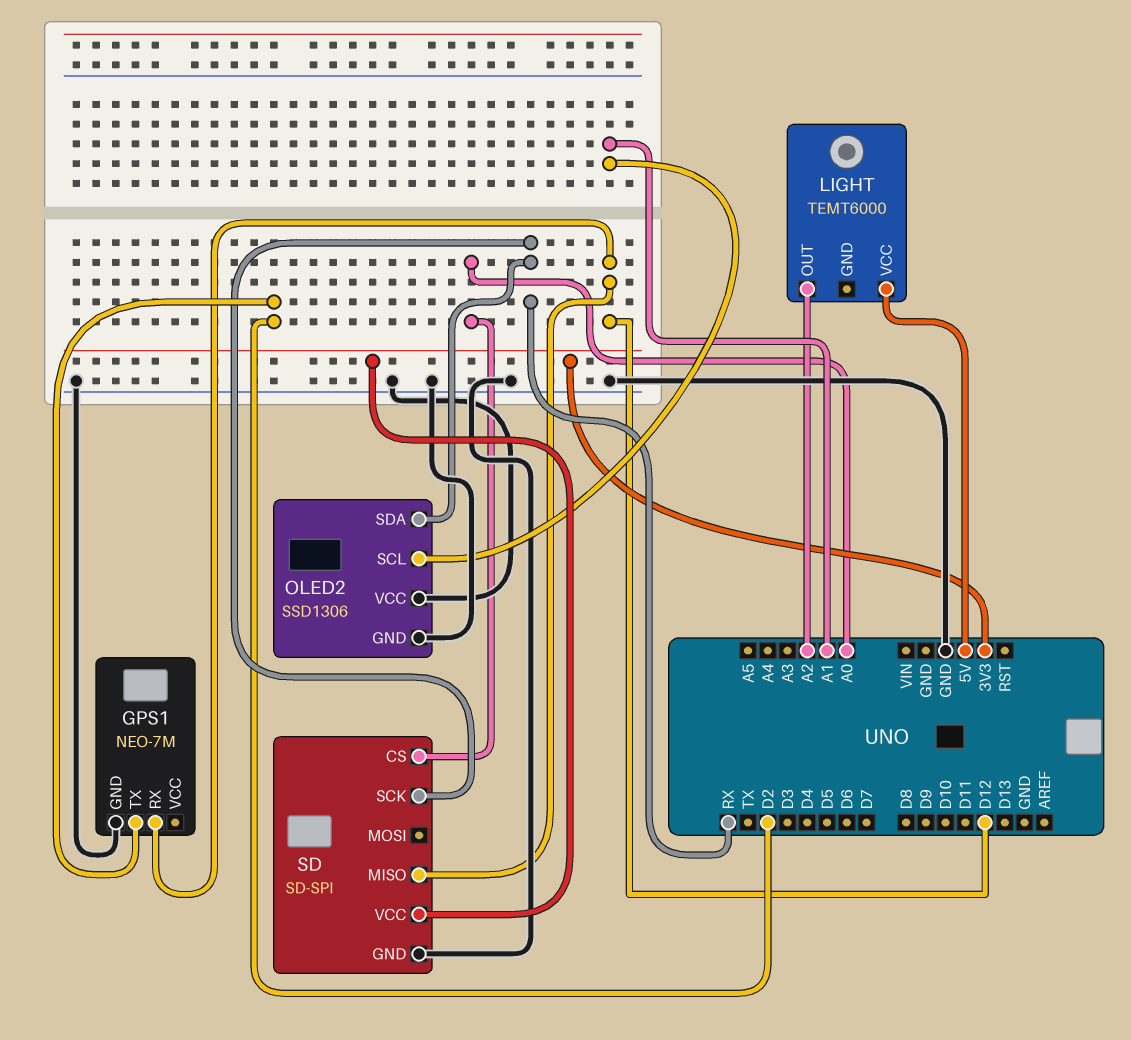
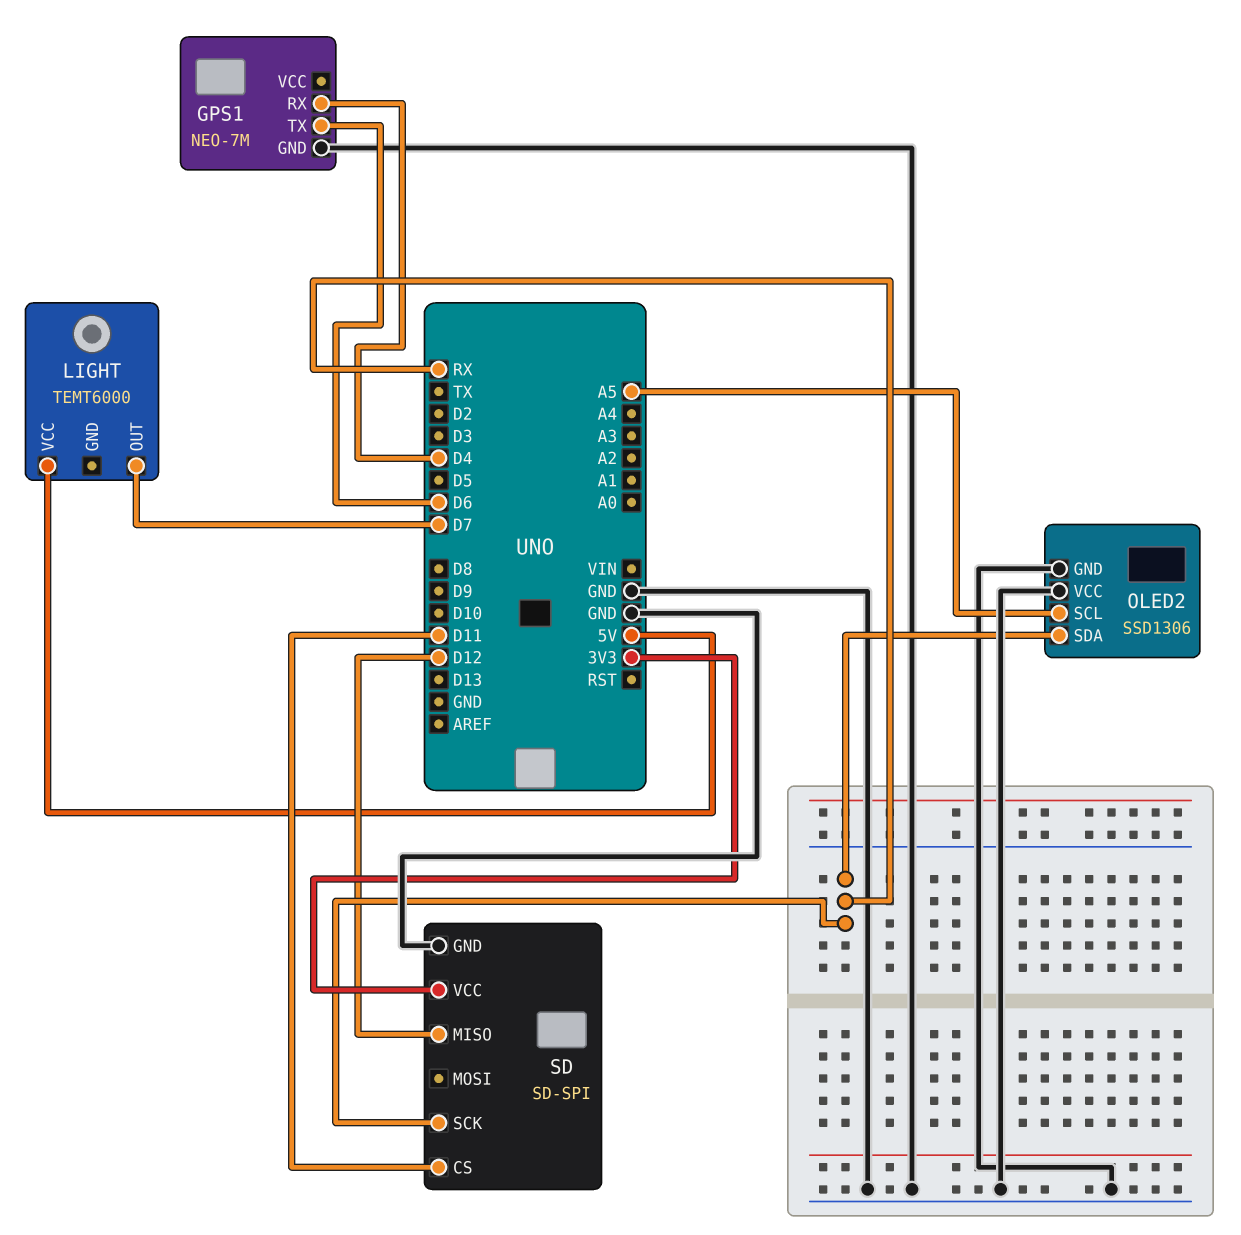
GPS1 pin RX: D12 -> D4
GPS1 pin TX: D2 -> D6
LIGHT pin OUT: A2 -> D7
OLED2 pin SCL: A1 -> A5
SD pin CS: A0 -> D11

